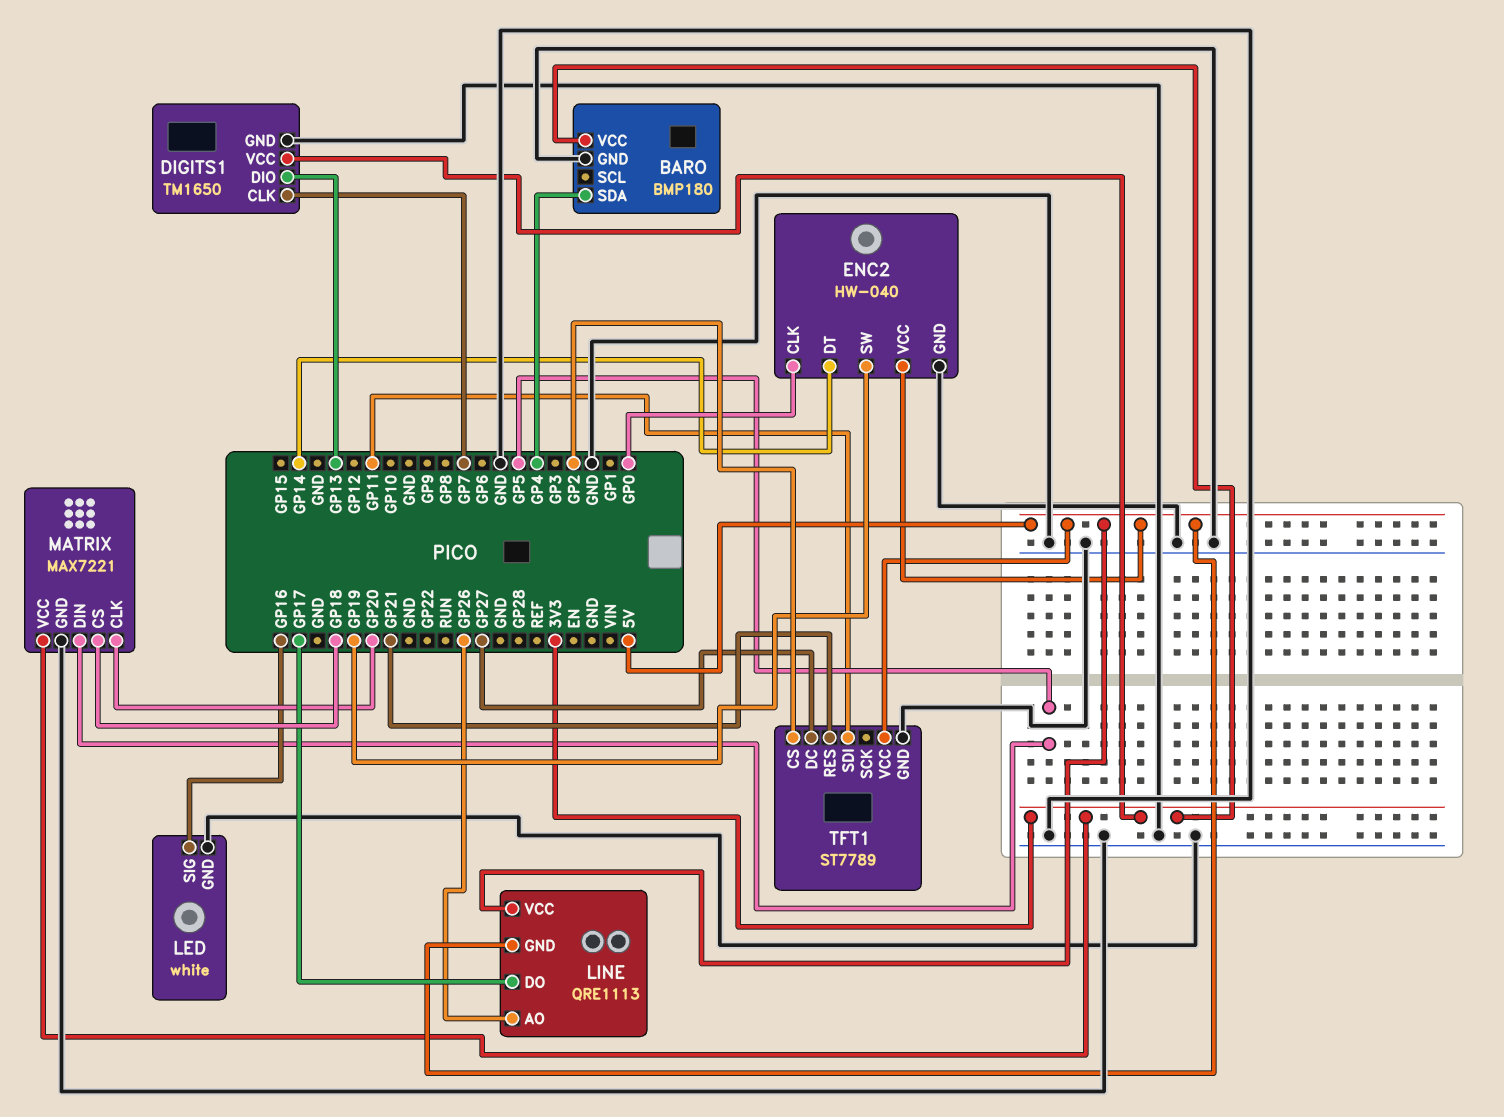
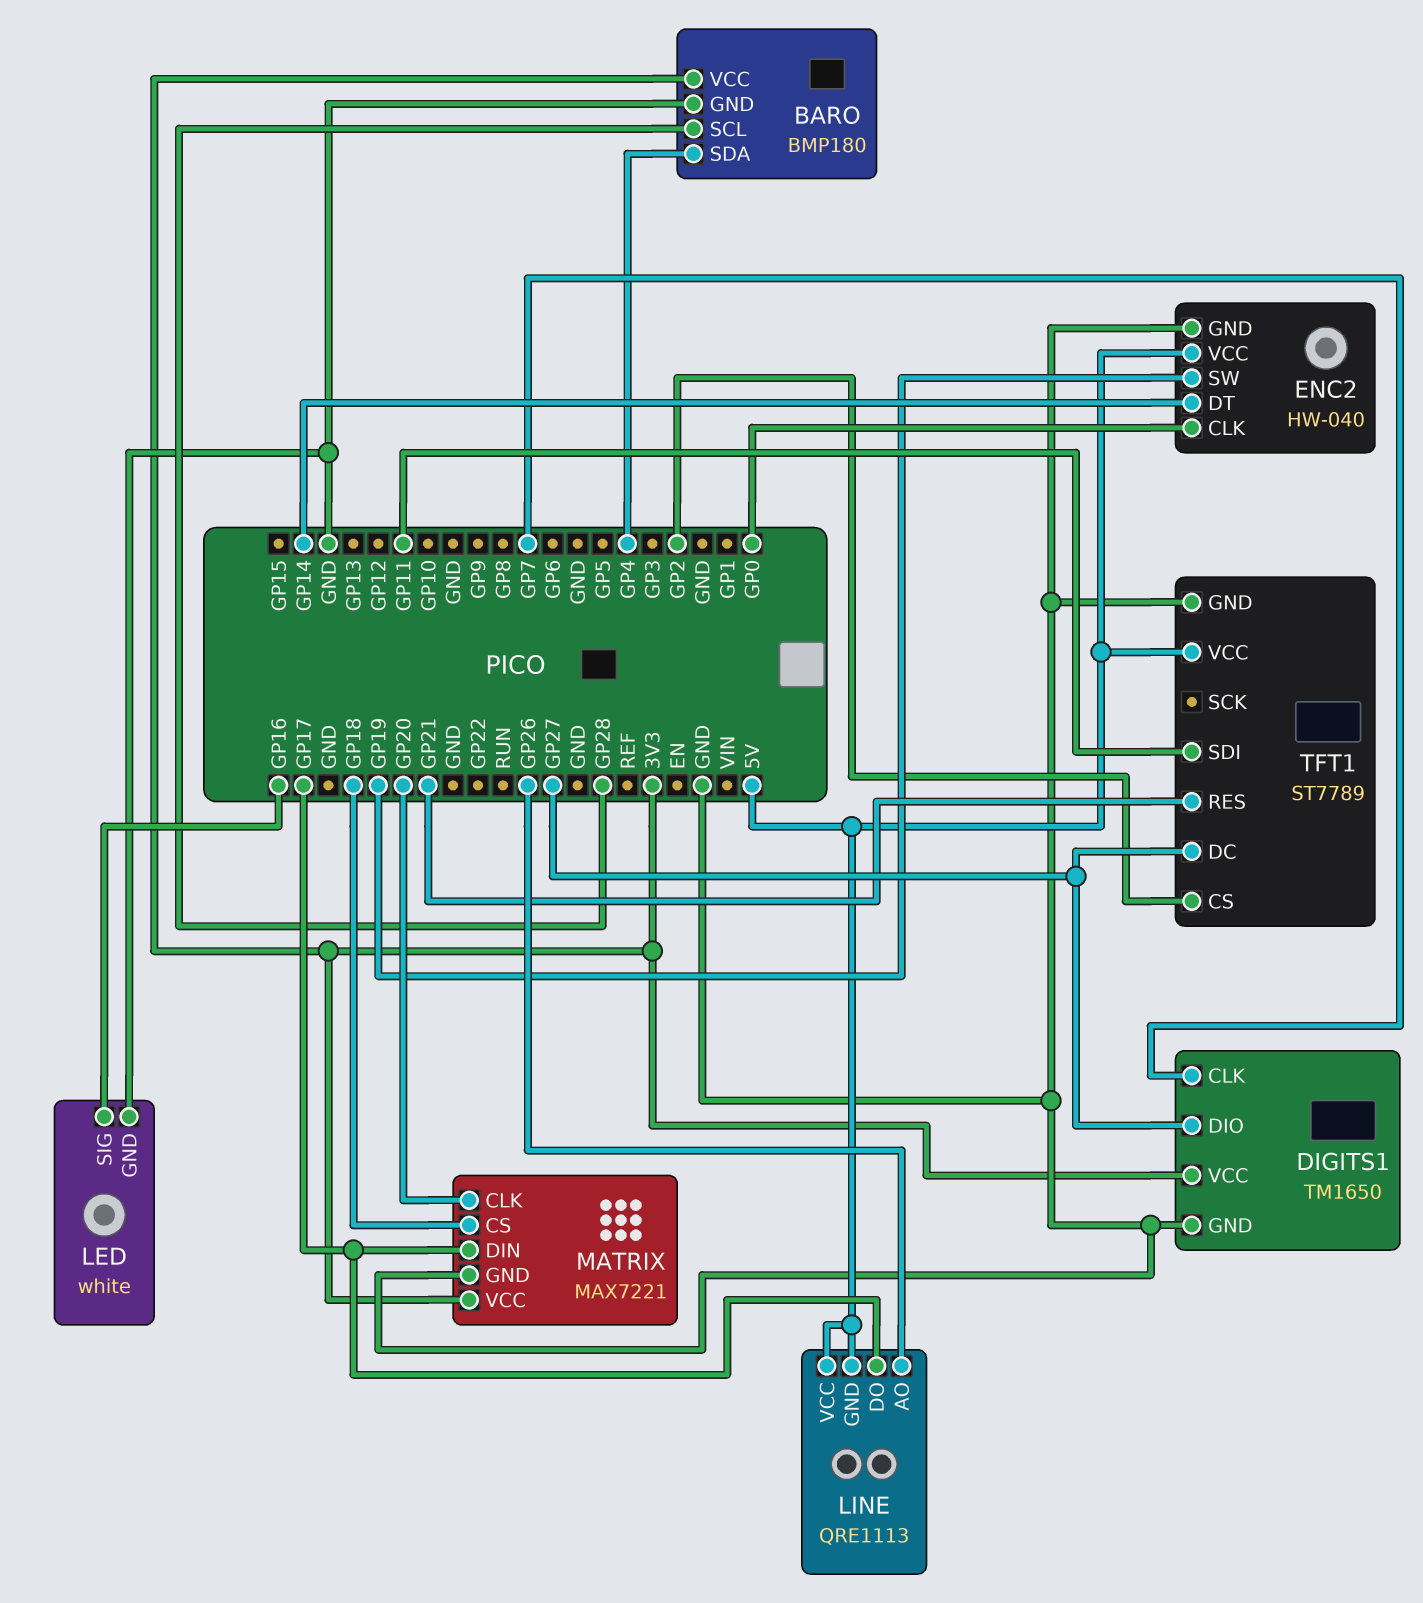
BARO pin SCL: none -> GP28
DIGITS1 pin DIO: GP13 -> GP27
MATRIX pin DIN: GP5 -> GP17

